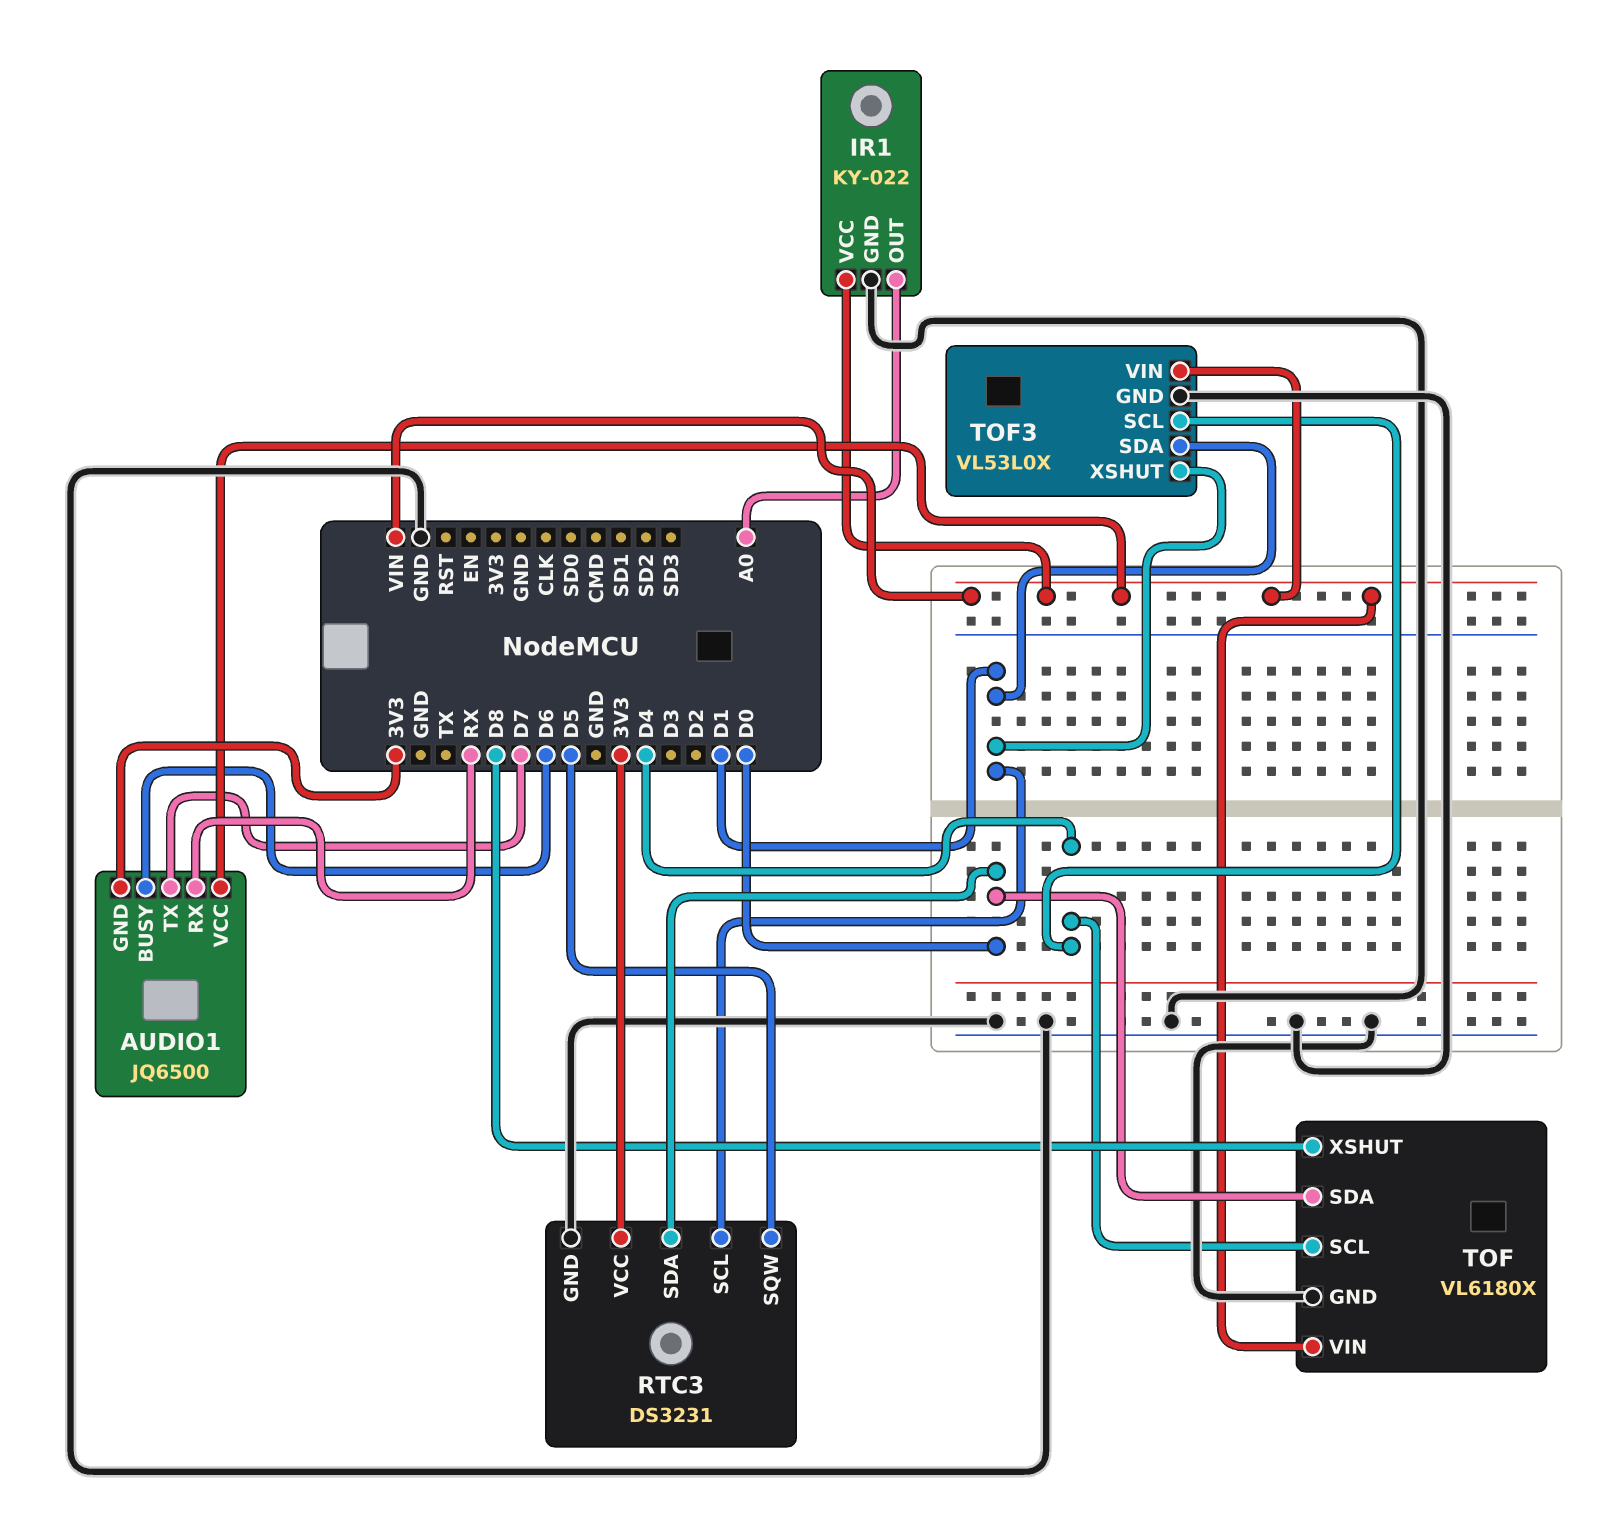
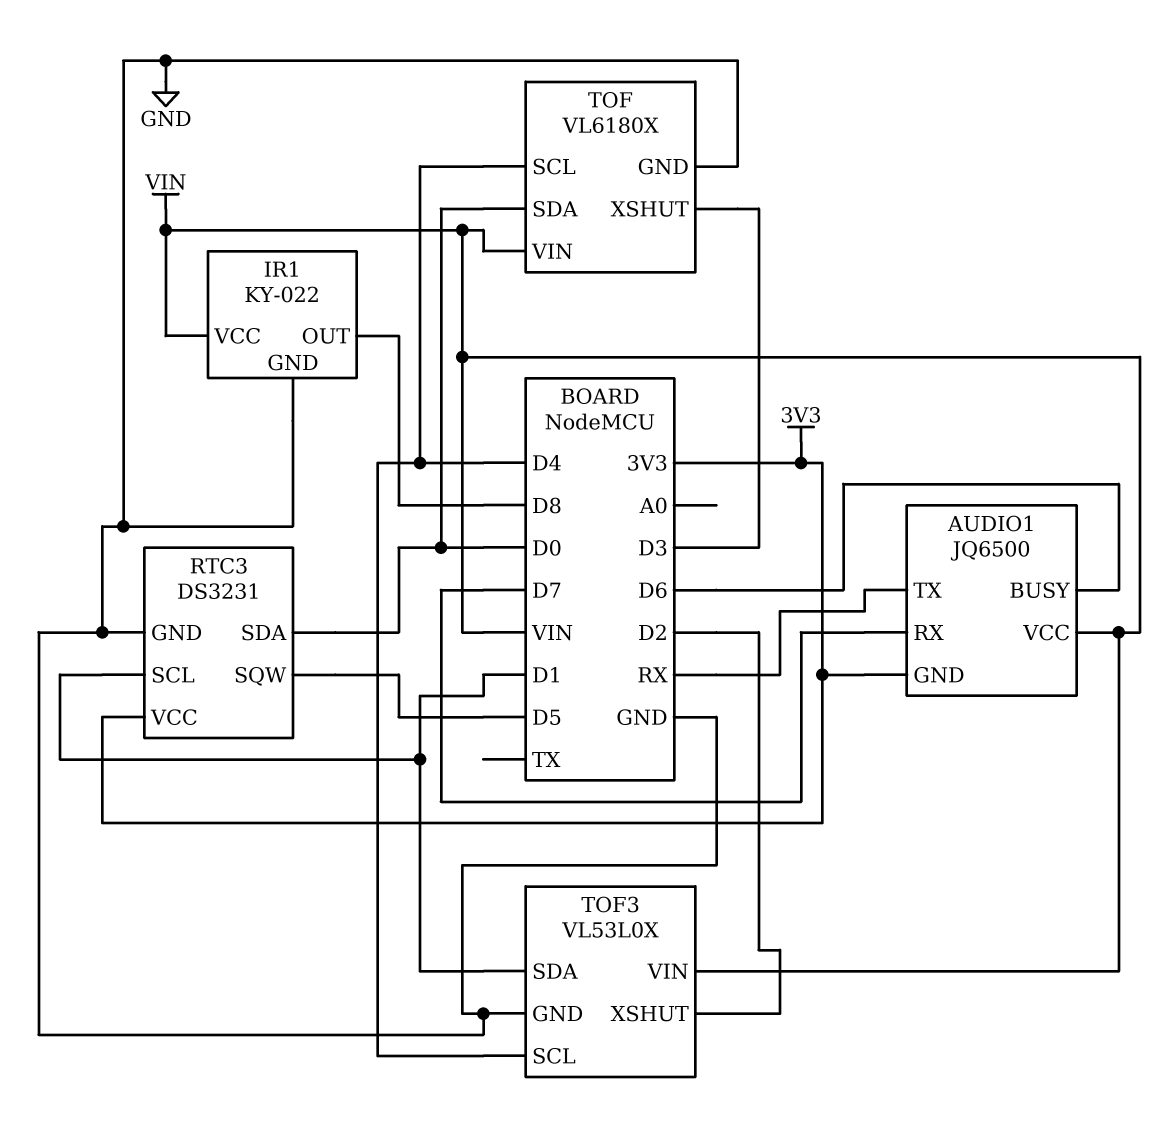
AUDIO1 pin RX: RX -> D7
AUDIO1 pin TX: D7 -> RX
IR1 pin OUT: A0 -> D8
TOF pin XSHUT: D8 -> D3
TOF3 pin XSHUT: D1 -> D2

